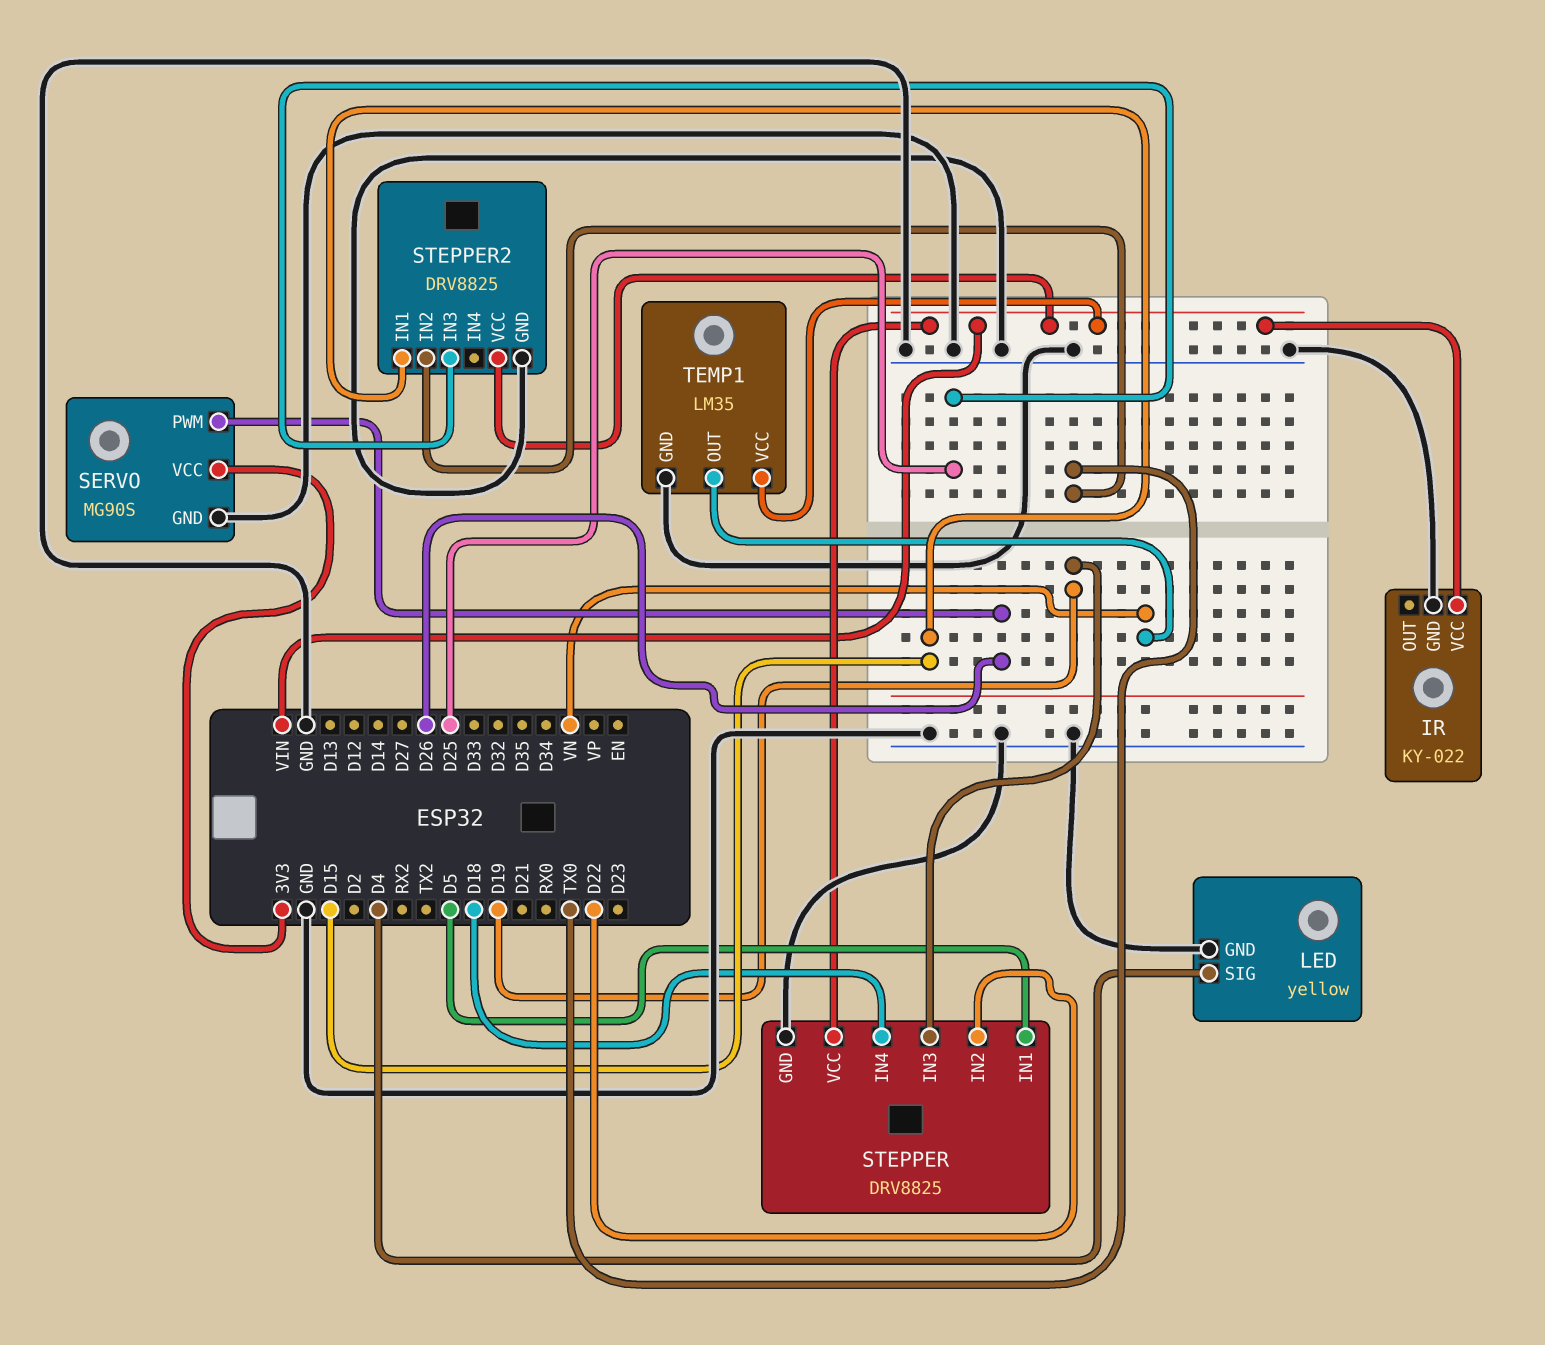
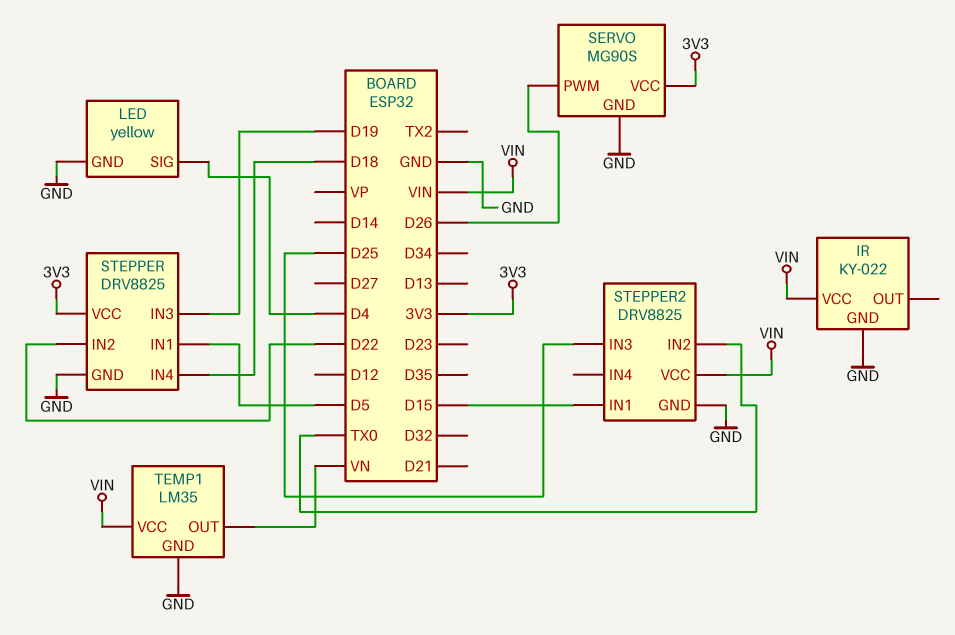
STEPPER pin VCC: VIN -> 3V3

